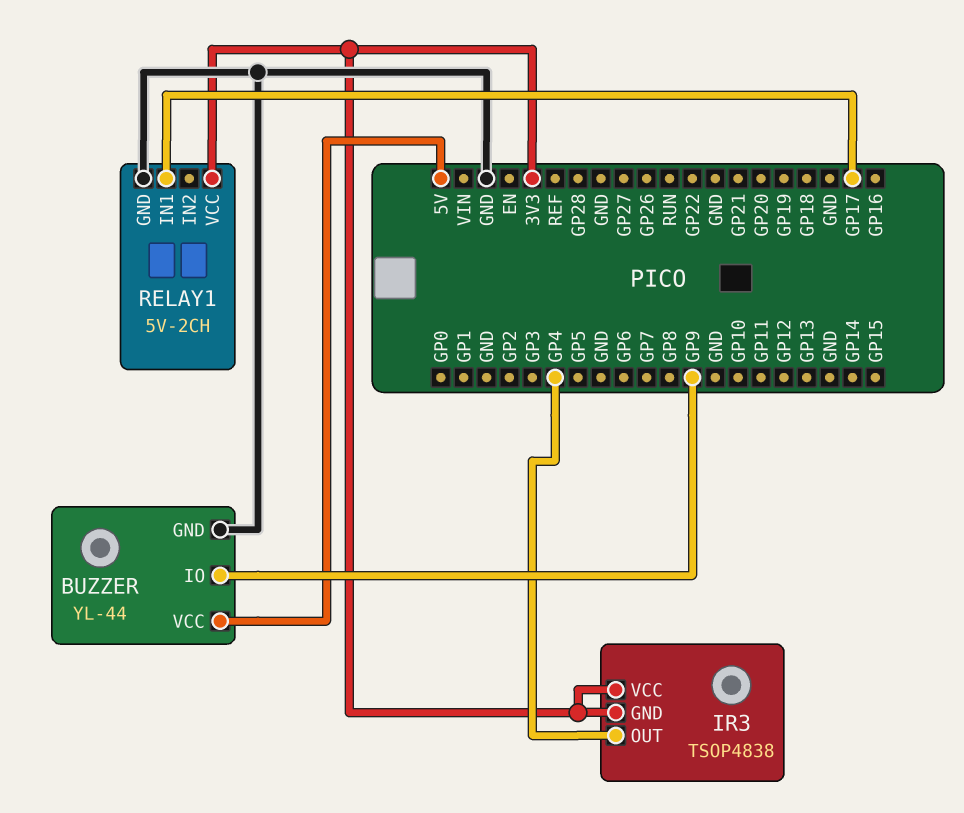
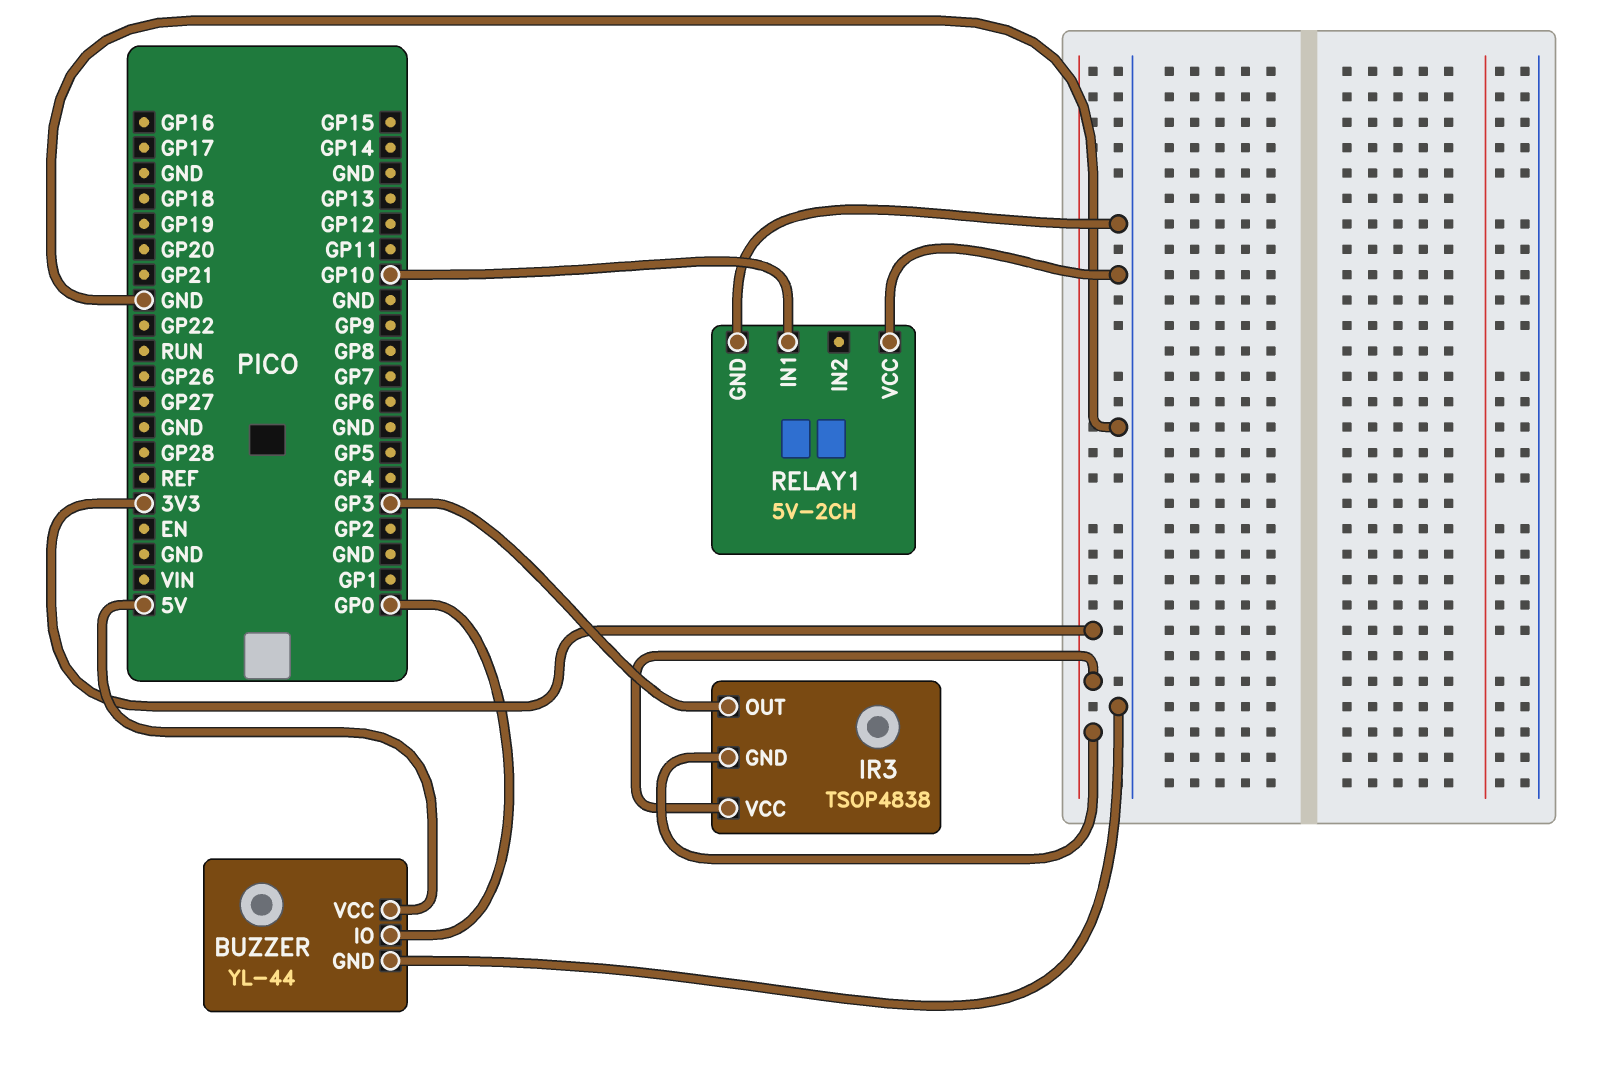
BUZZER pin IO: GP9 -> GP0
IR3 pin OUT: GP4 -> GP3
RELAY1 pin IN1: GP17 -> GP10
RELAY1 pin VCC: 3V3 -> GND

